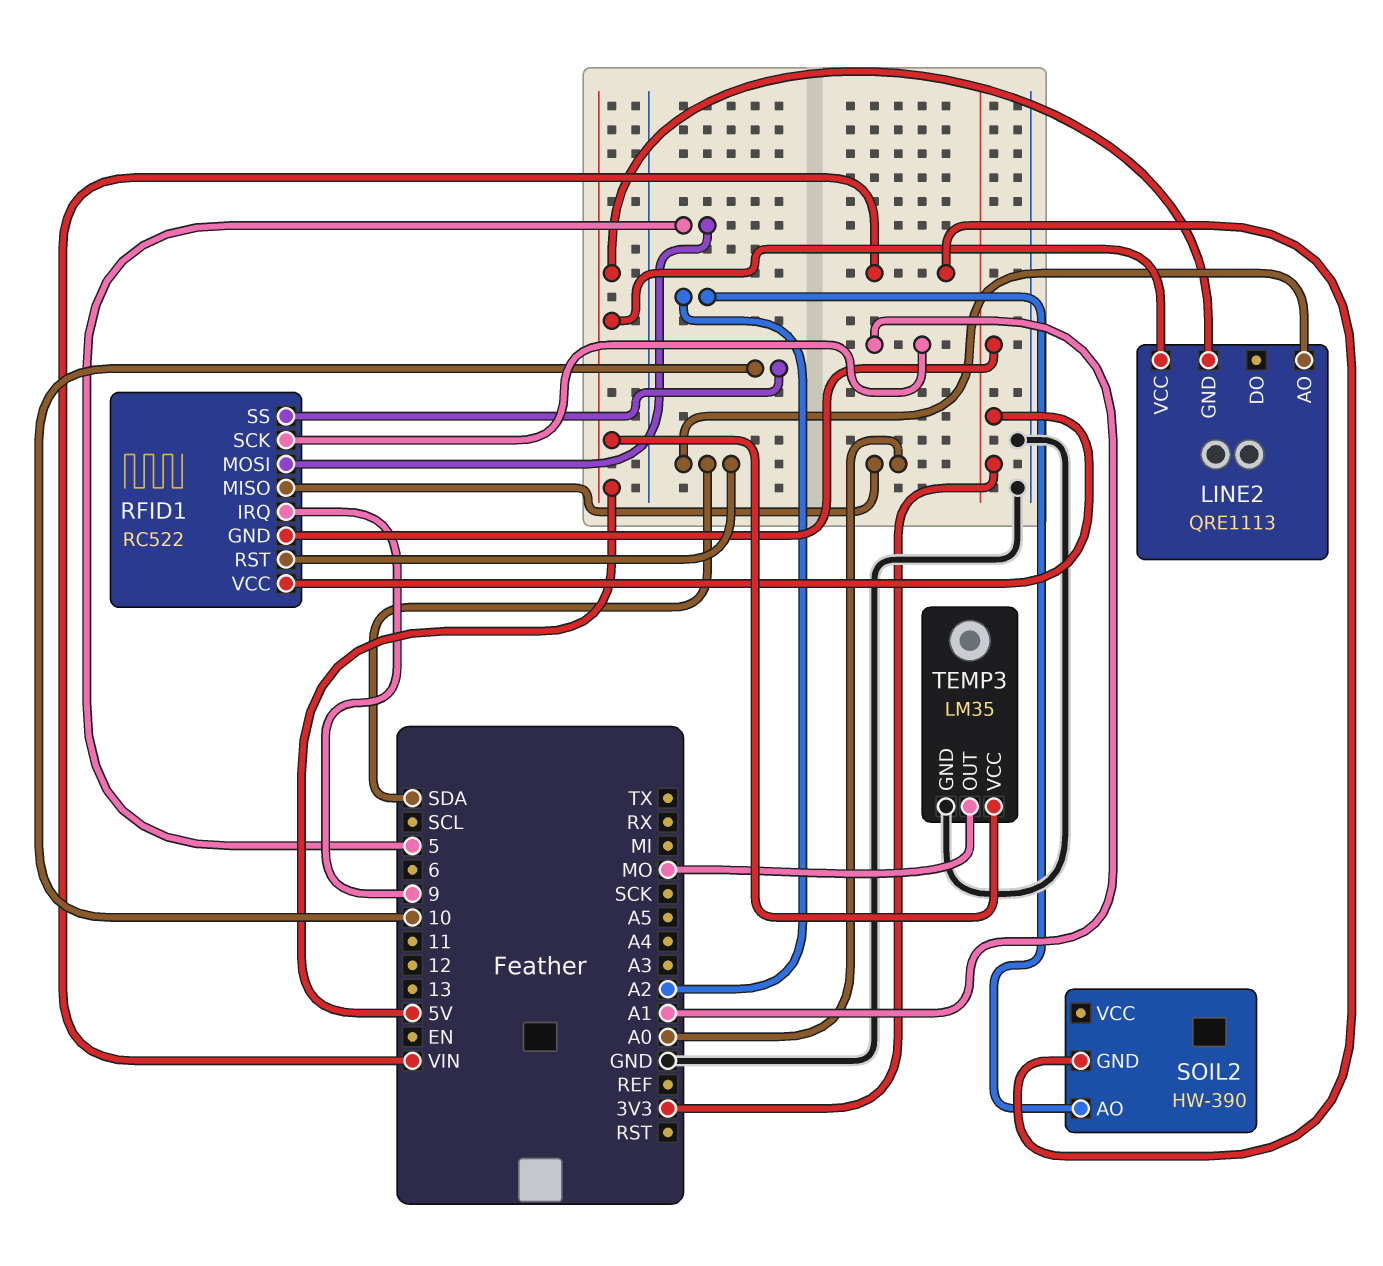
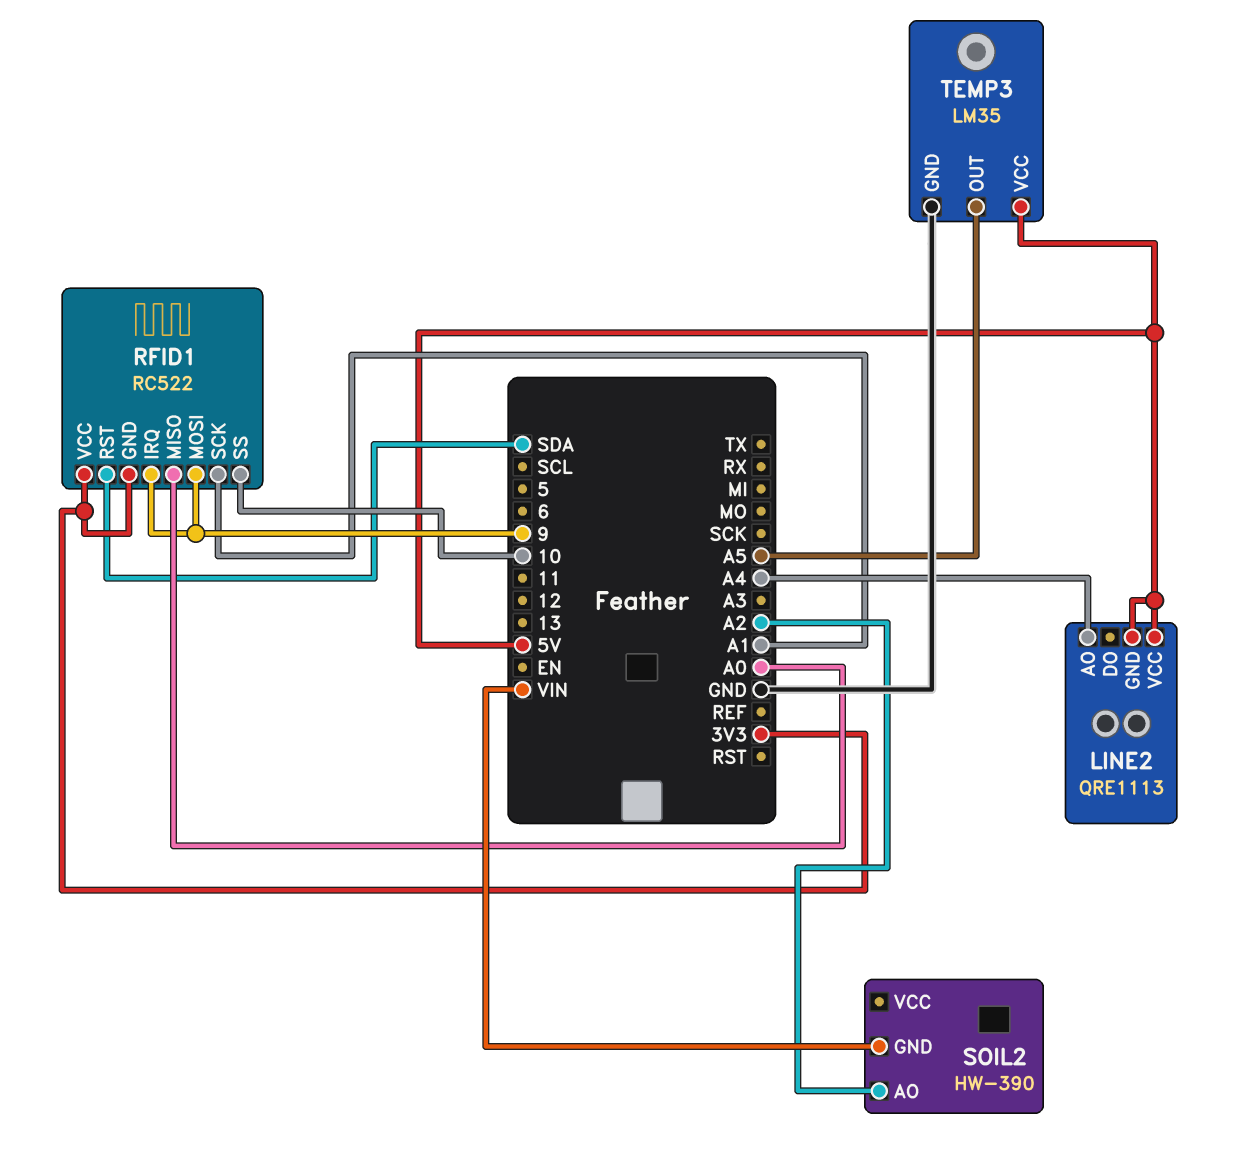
LINE2 pin AO: SDA -> A4
RFID1 pin MOSI: 5 -> 9
TEMP3 pin OUT: MO -> A5

